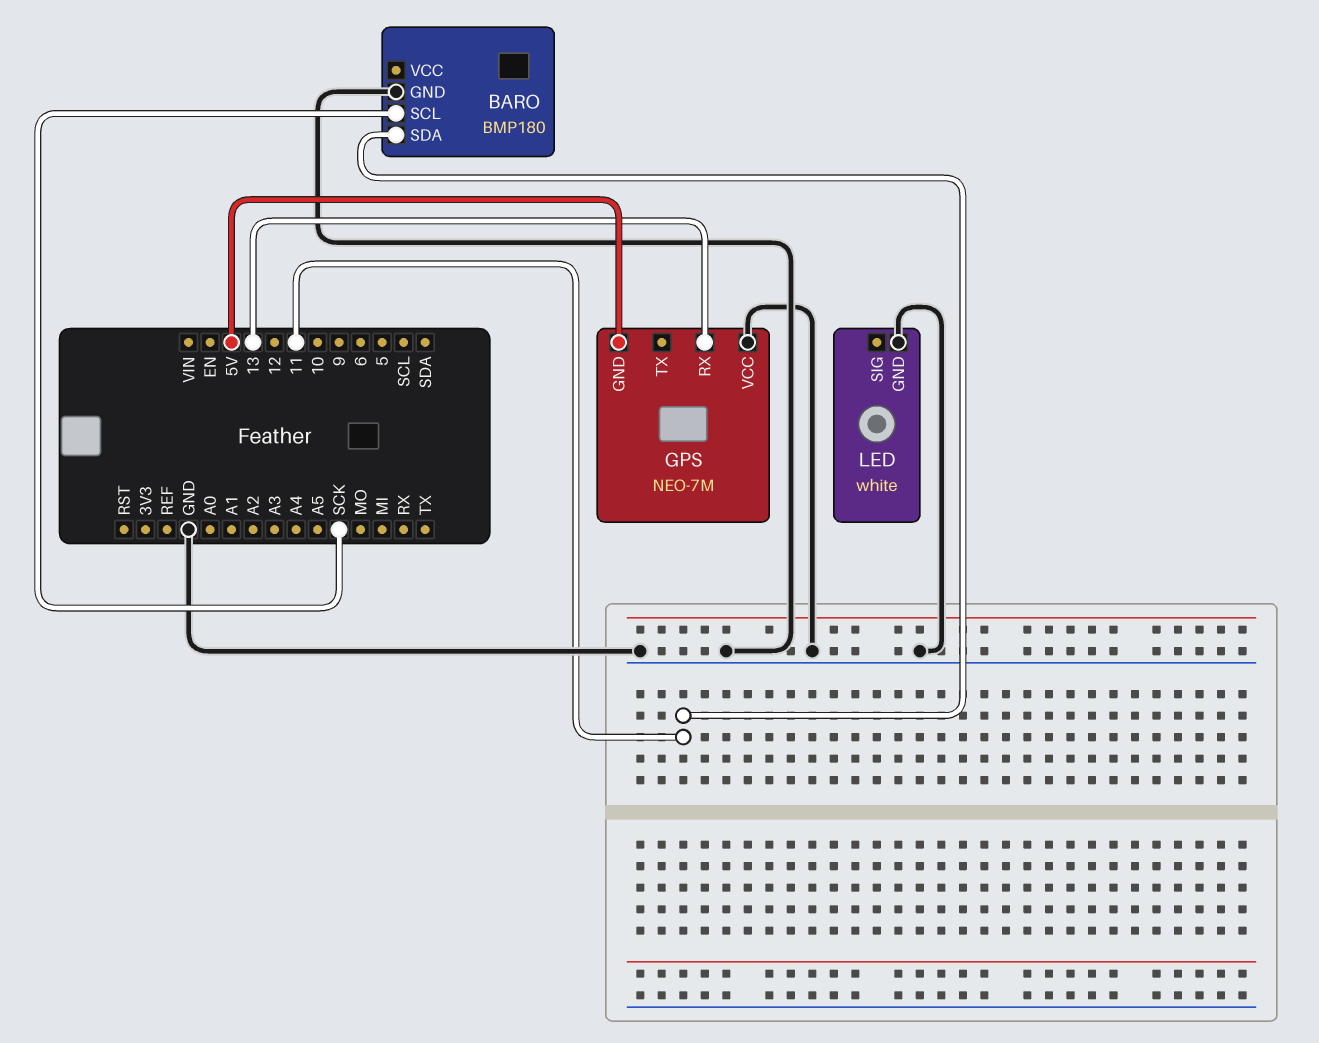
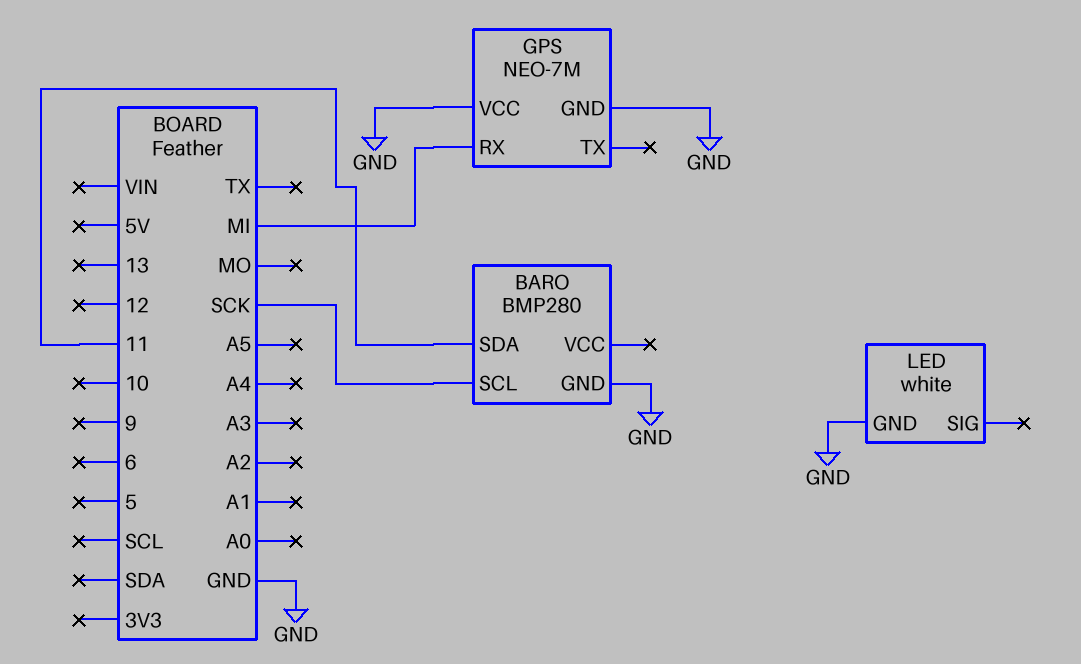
BARO: BMP180 -> BMP280
GPS pin GND: 5V -> GND
GPS pin RX: 13 -> MI

